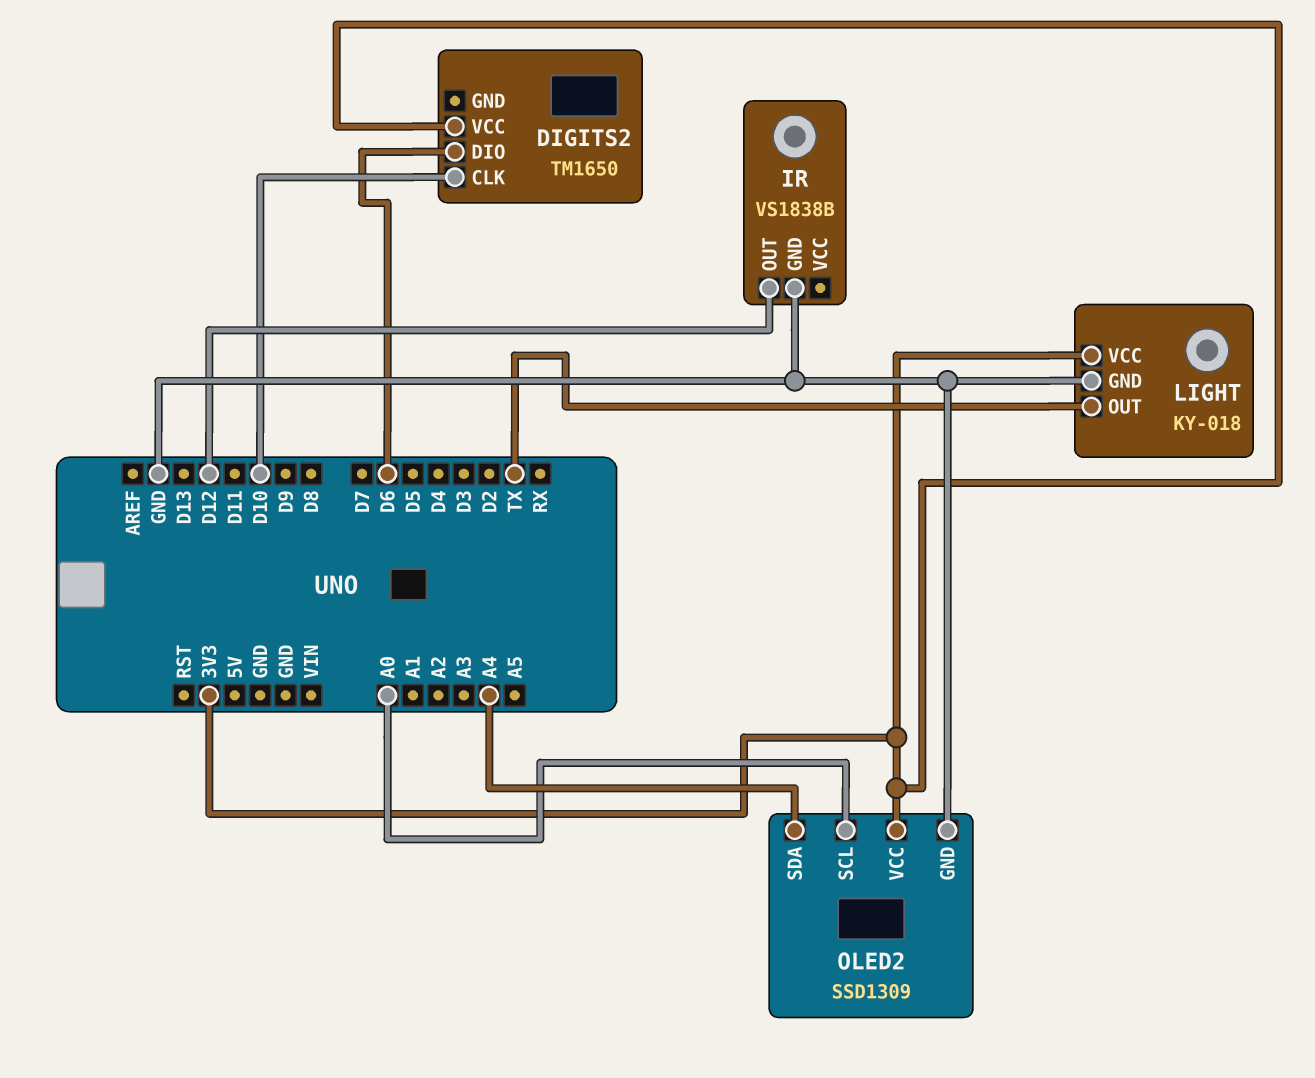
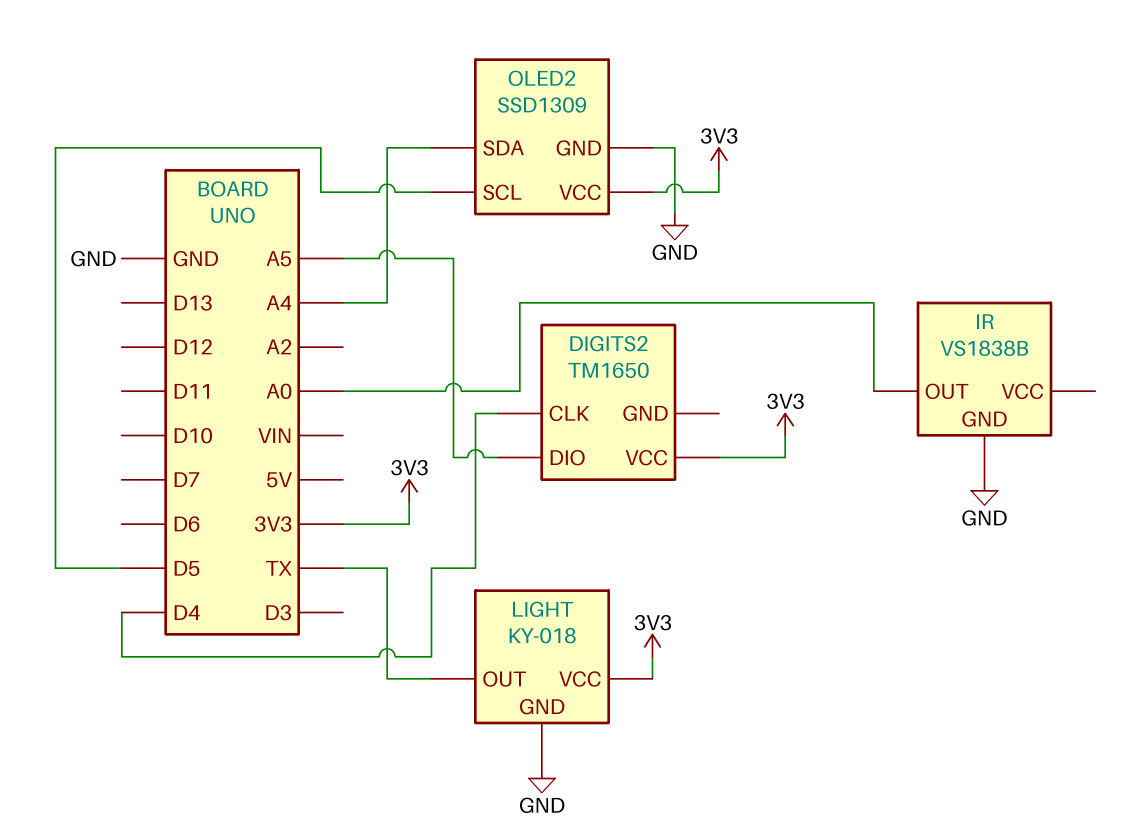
DIGITS2 pin CLK: D10 -> D4
DIGITS2 pin DIO: D6 -> A5
IR pin OUT: D12 -> A0
OLED2 pin SCL: A0 -> D5

